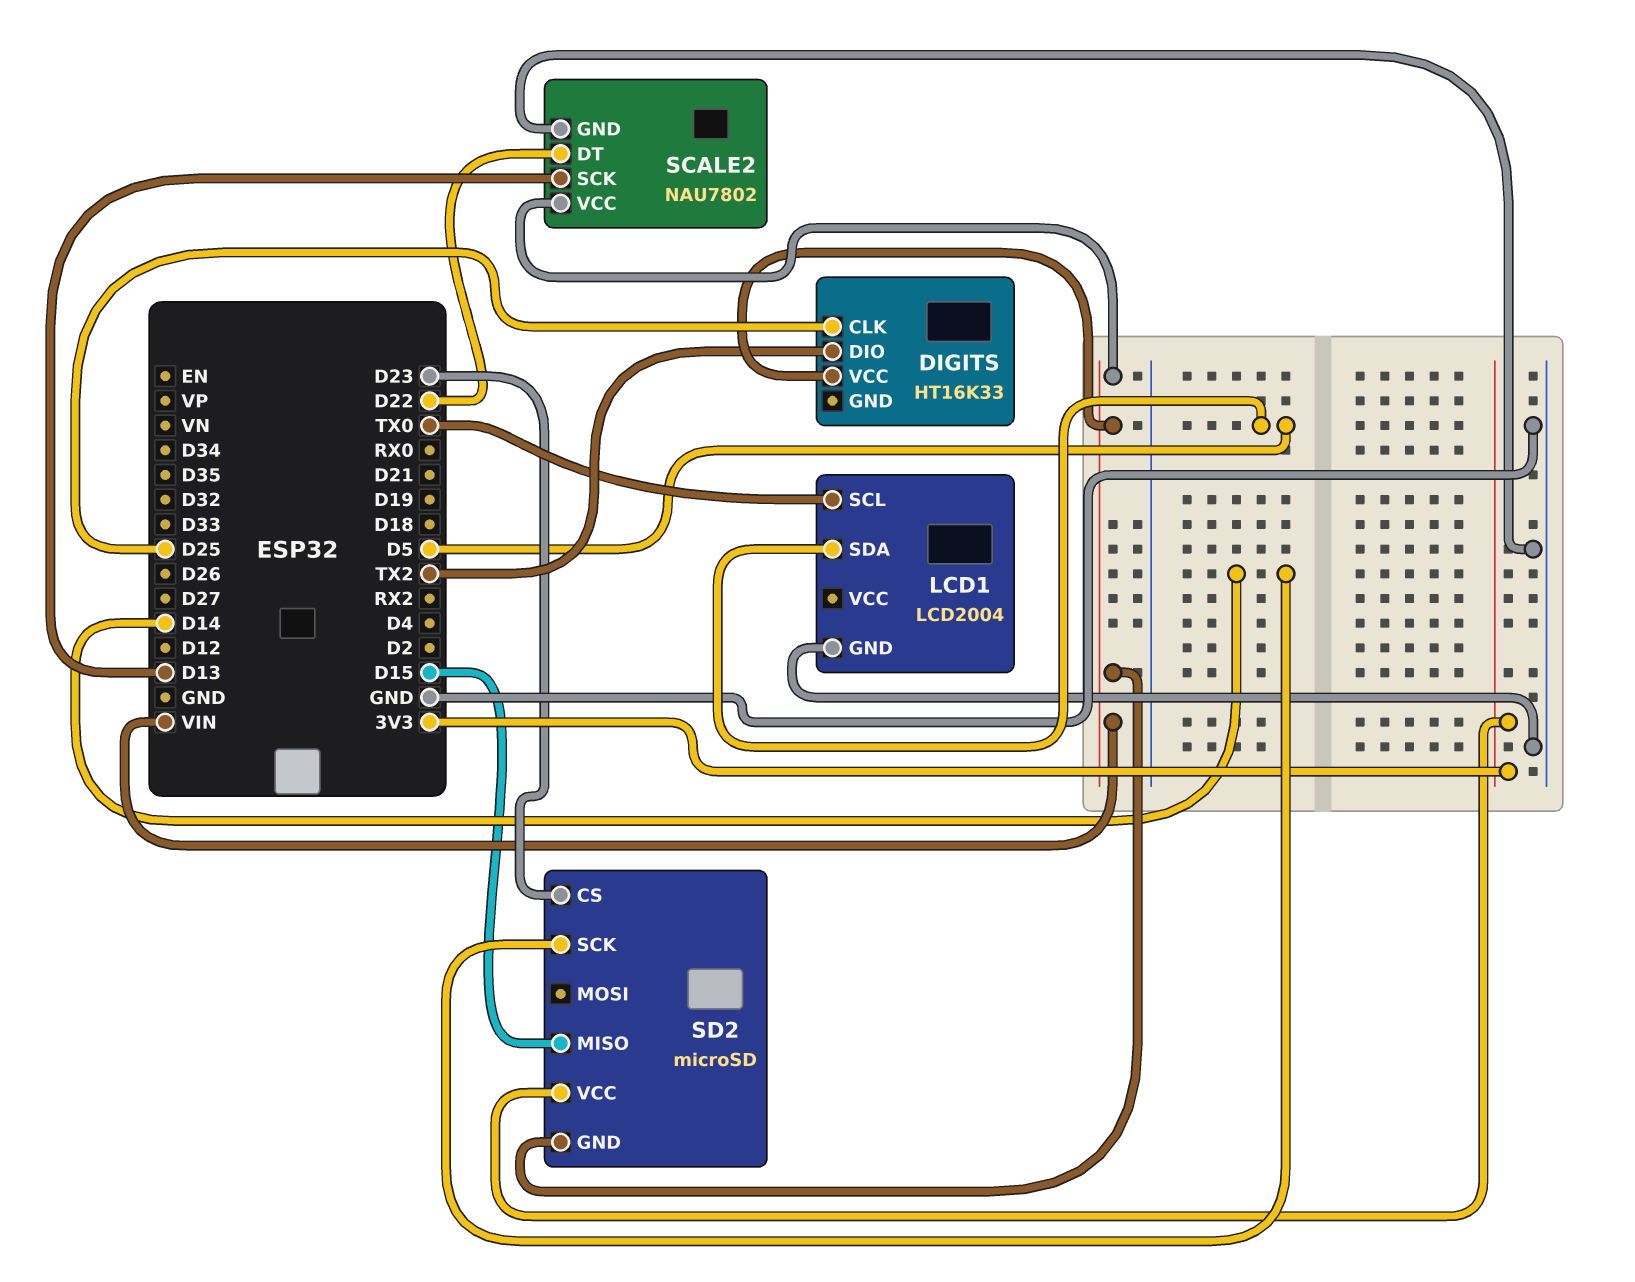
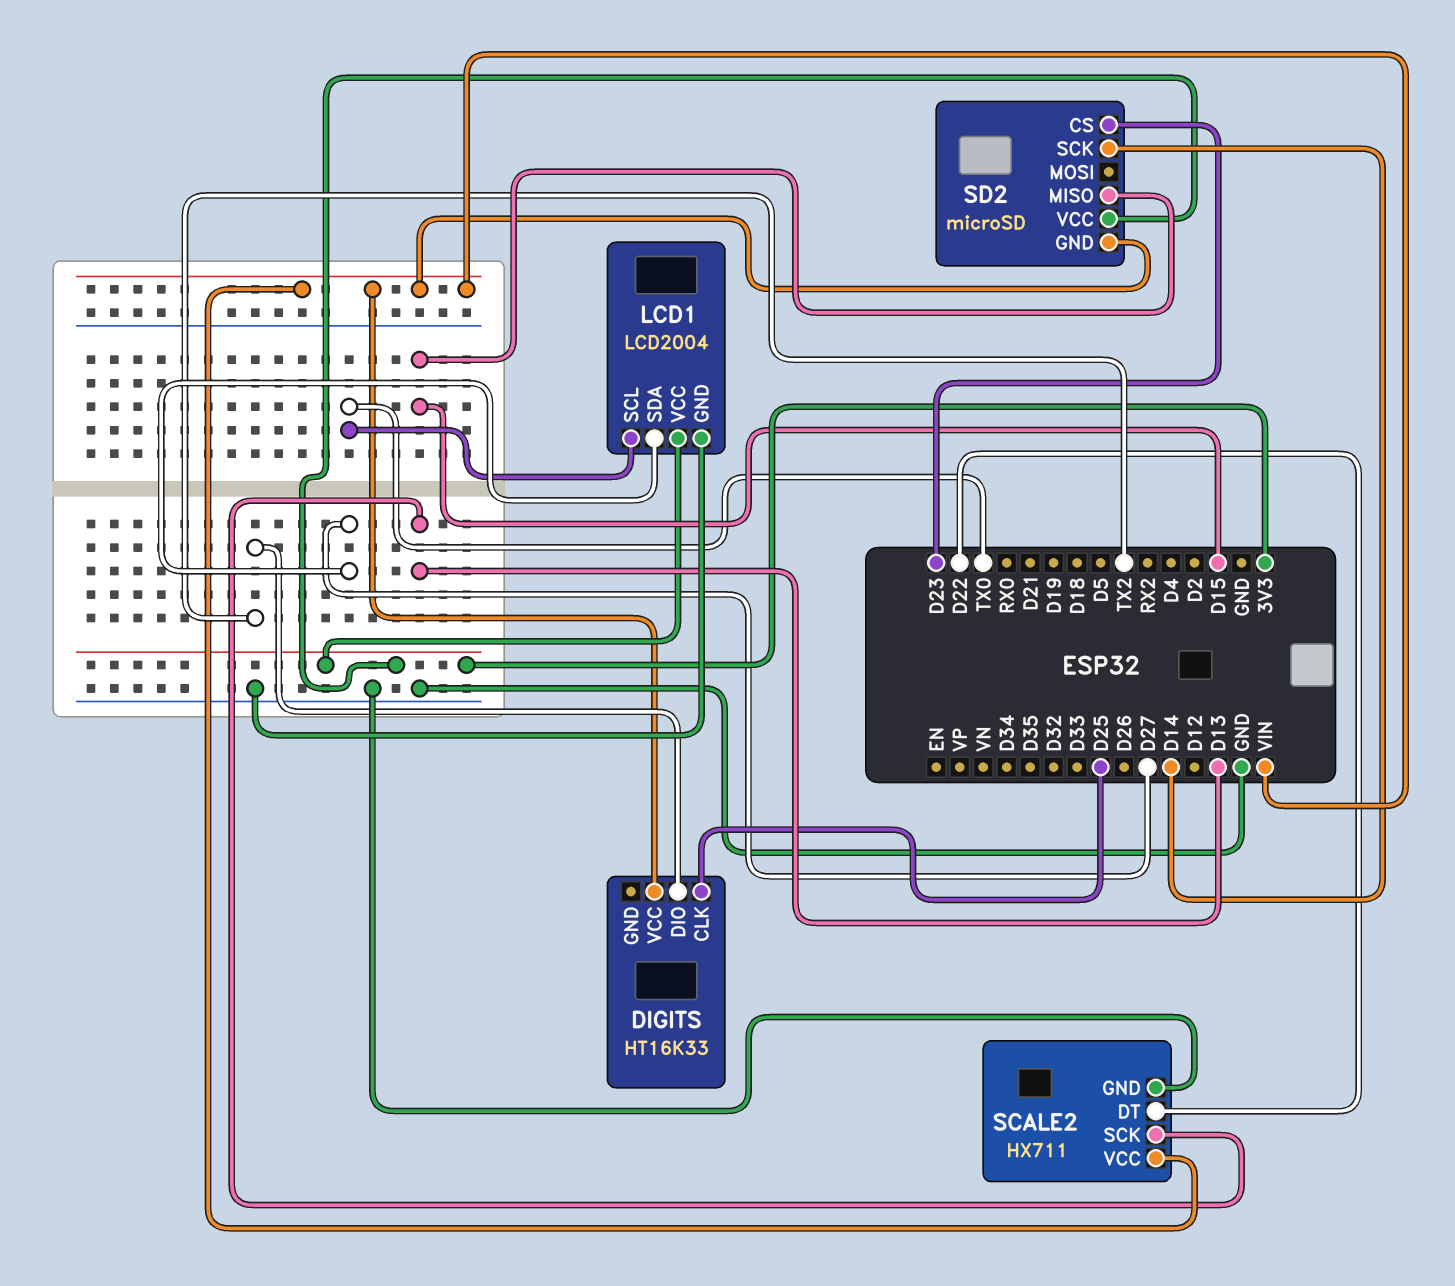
LCD1 pin SDA: D5 -> D27
LCD1 pin VCC: none -> 3V3
SCALE2: NAU7802 -> HX711

